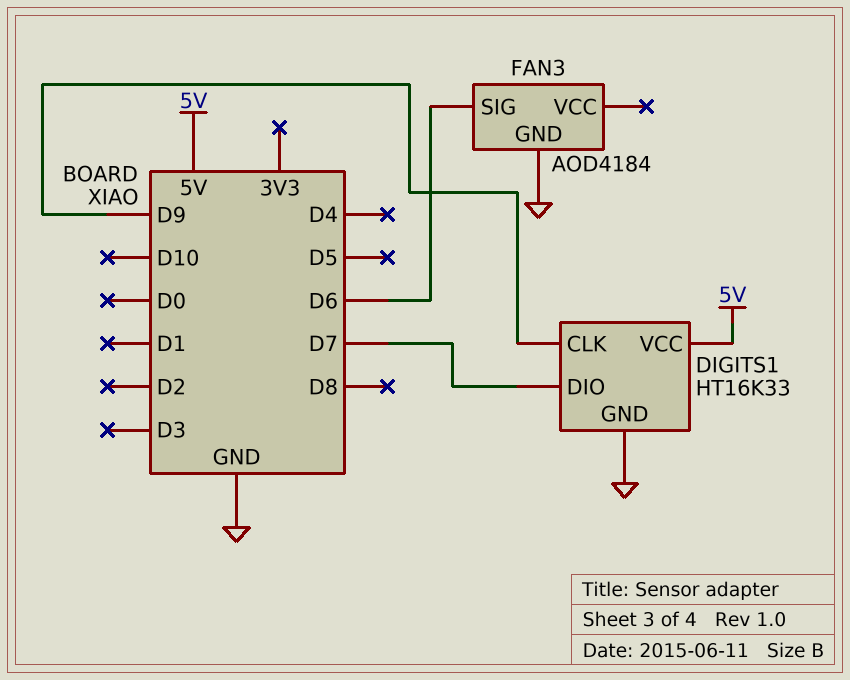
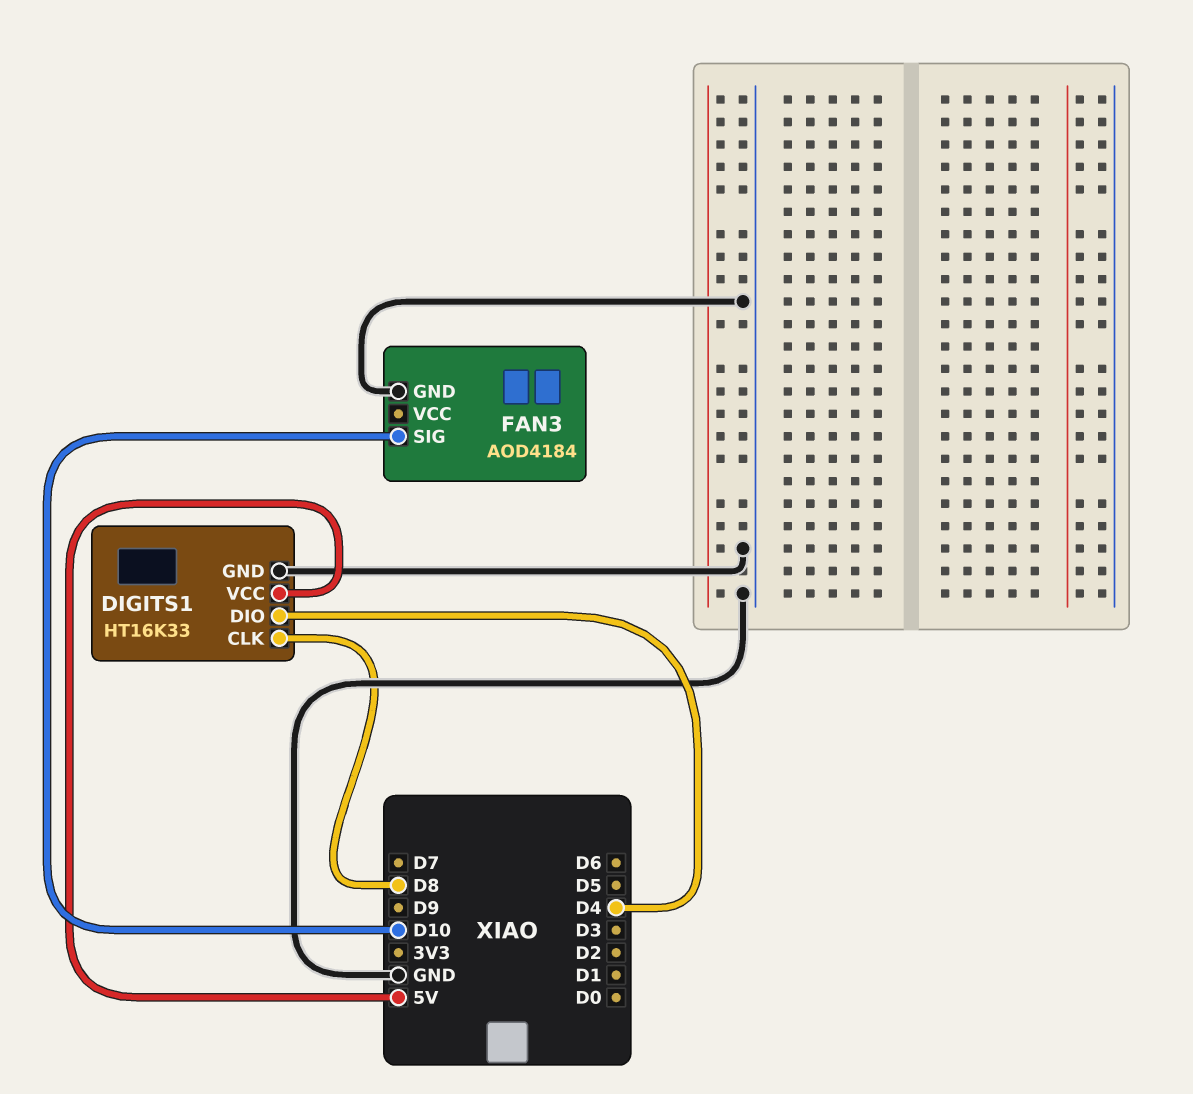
DIGITS1 pin CLK: D9 -> D8
DIGITS1 pin DIO: D7 -> D4
FAN3 pin SIG: D6 -> D10

